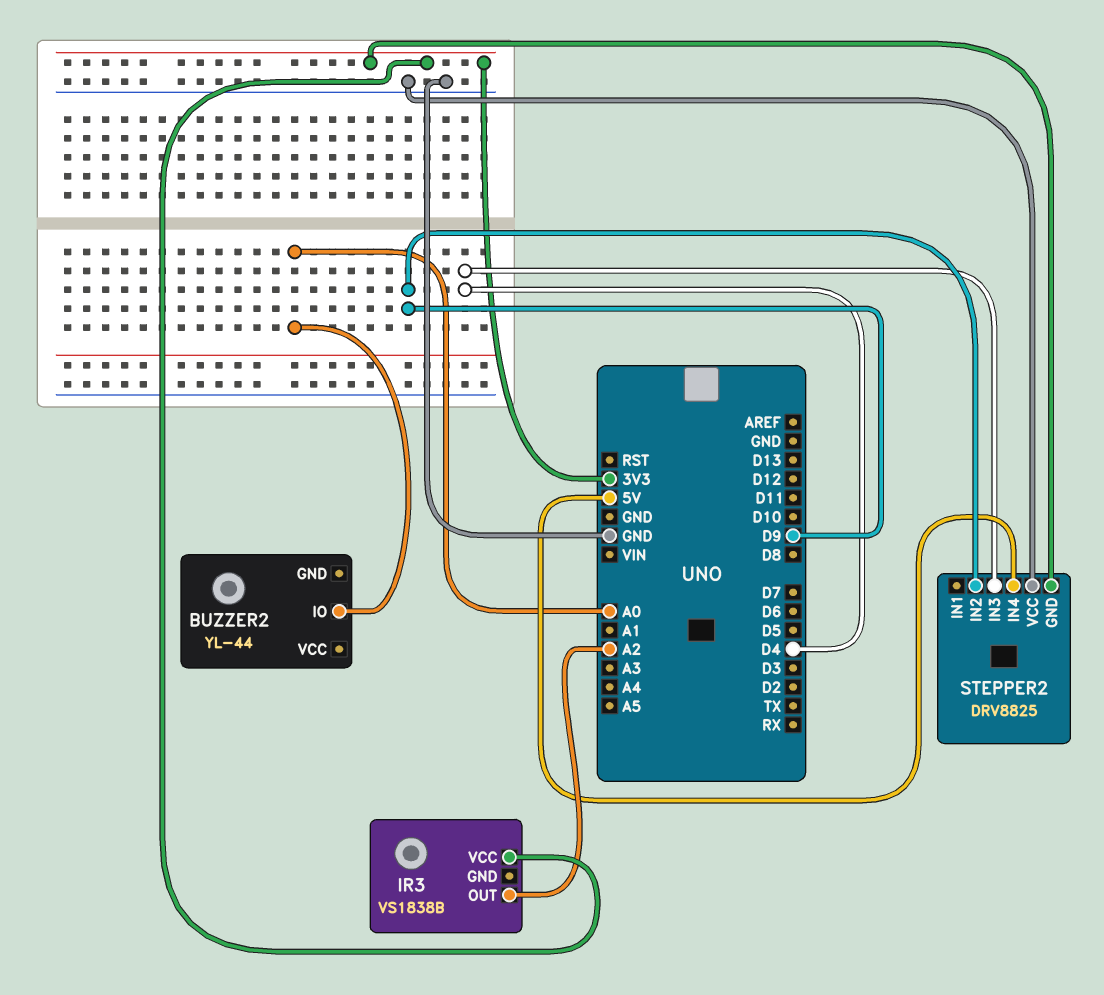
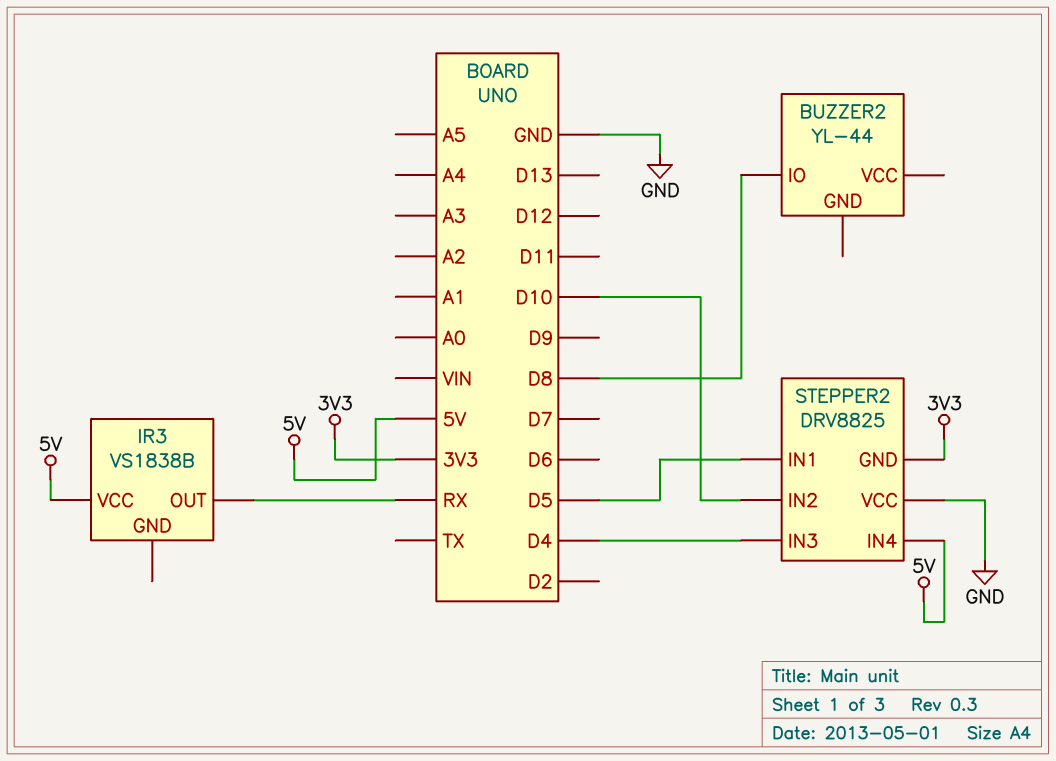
BUZZER2 pin IO: A0 -> D8
IR3 pin OUT: A2 -> RX
IR3 pin VCC: 3V3 -> 5V
STEPPER2 pin IN1: none -> D5
STEPPER2 pin IN2: D9 -> D10

